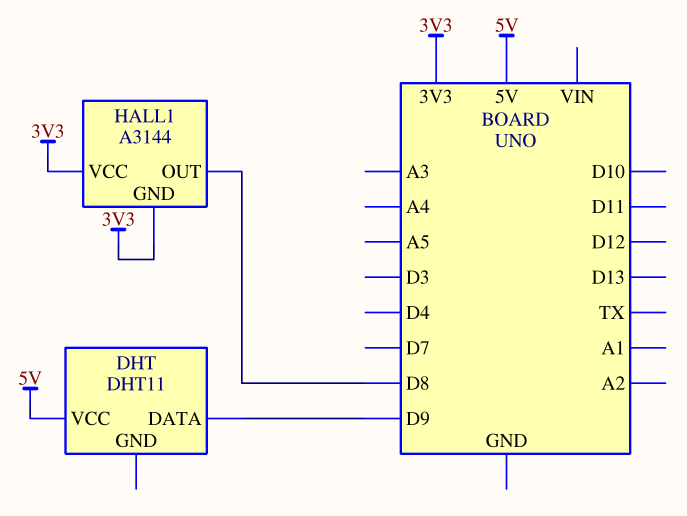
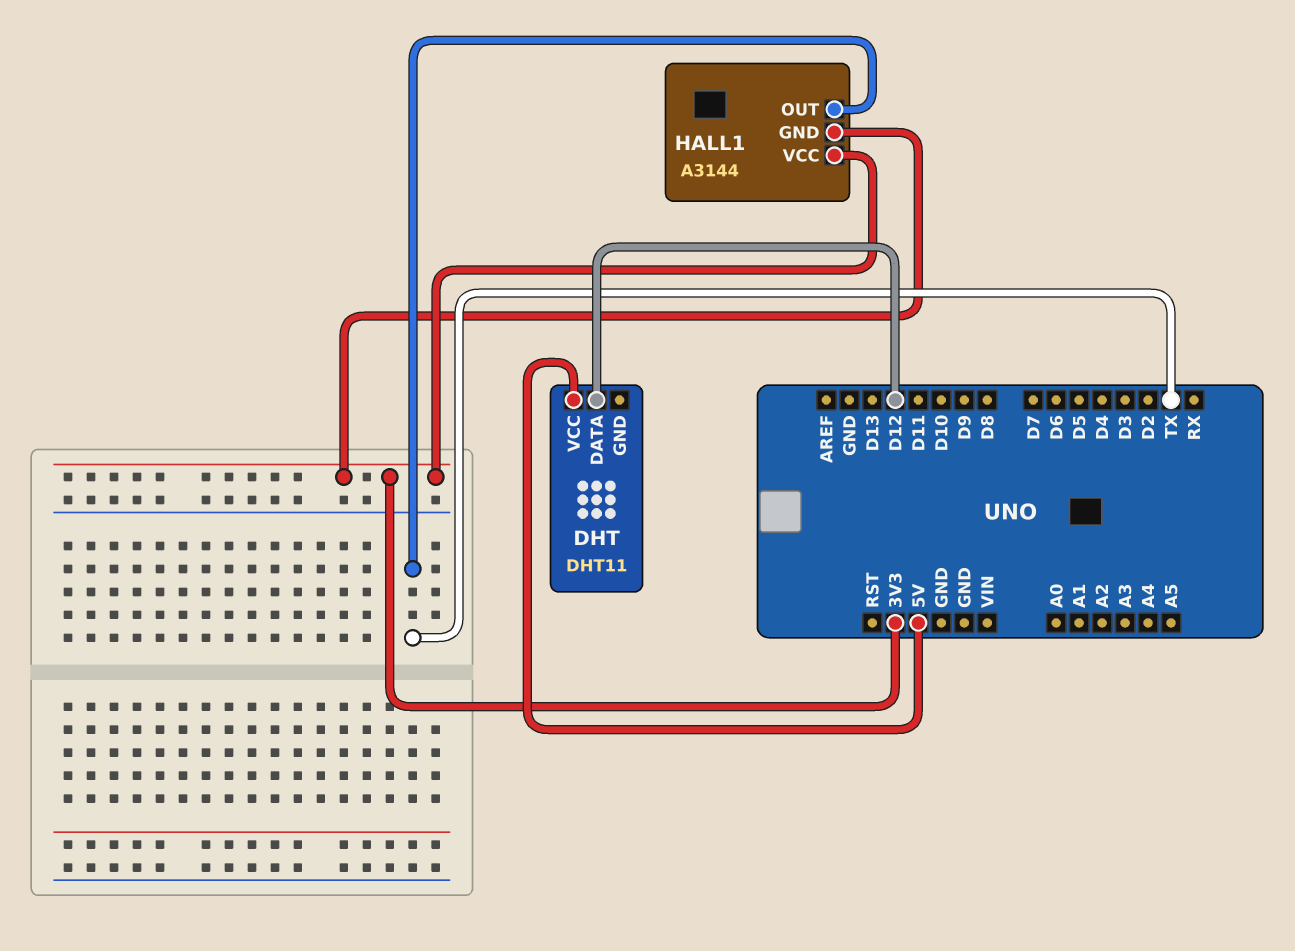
DHT pin DATA: D9 -> D12
HALL1 pin OUT: D8 -> TX

